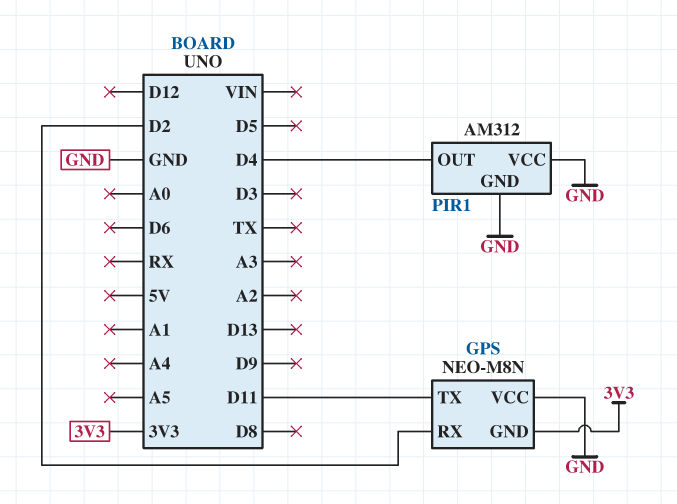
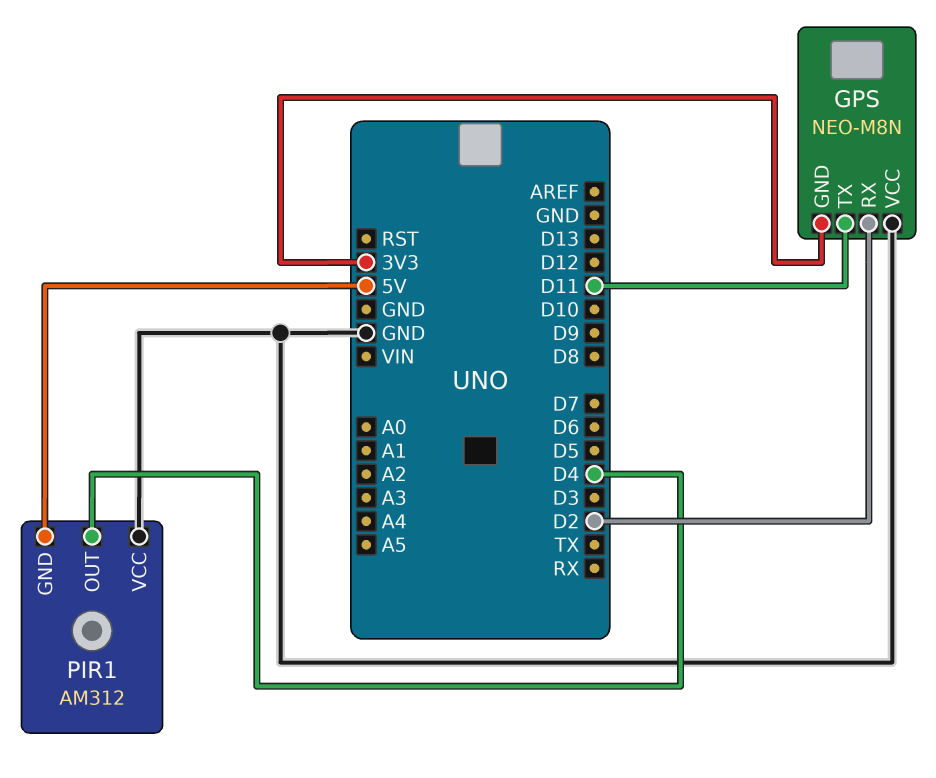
PIR1 pin GND: GND -> 5V

